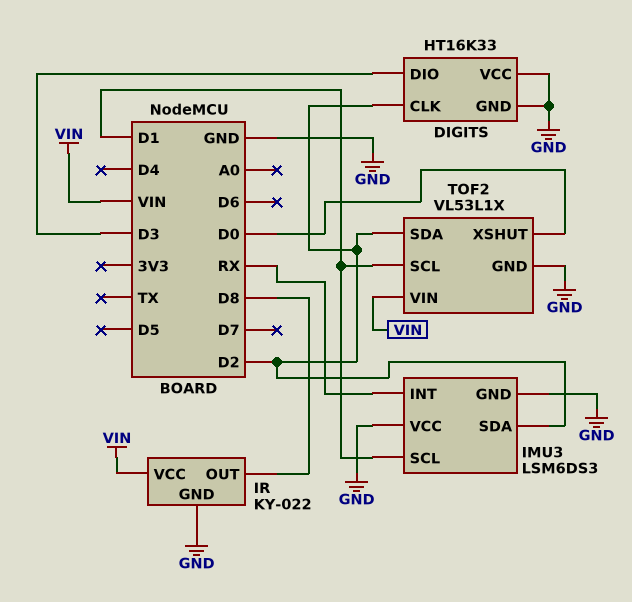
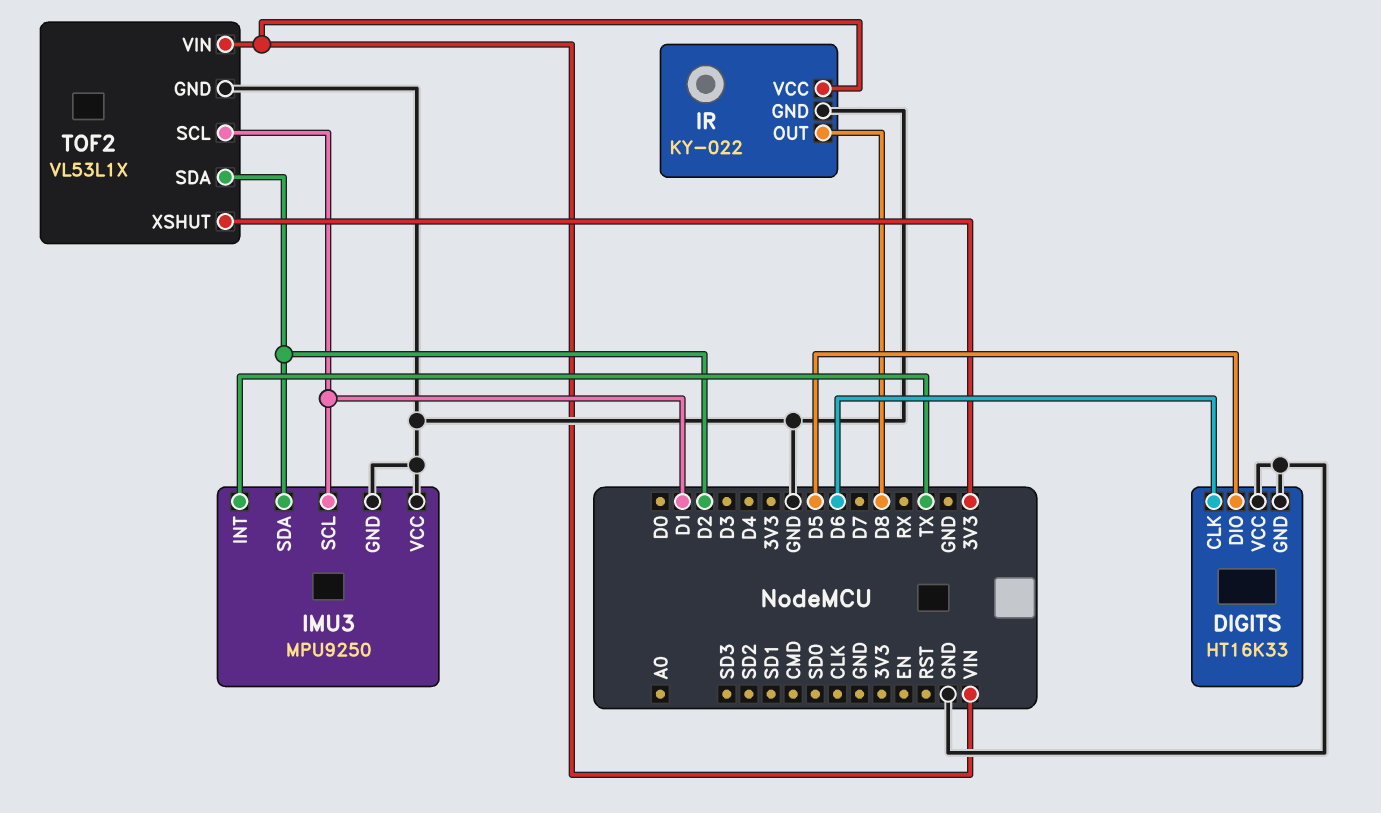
DIGITS pin CLK: D2 -> D6
DIGITS pin DIO: D3 -> D5
IMU3: LSM6DS3 -> MPU9250
IMU3 pin INT: RX -> TX
TOF2 pin XSHUT: D0 -> 3V3

